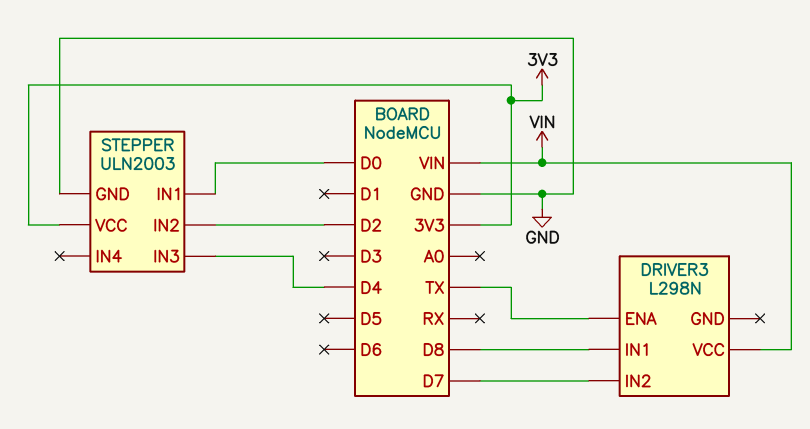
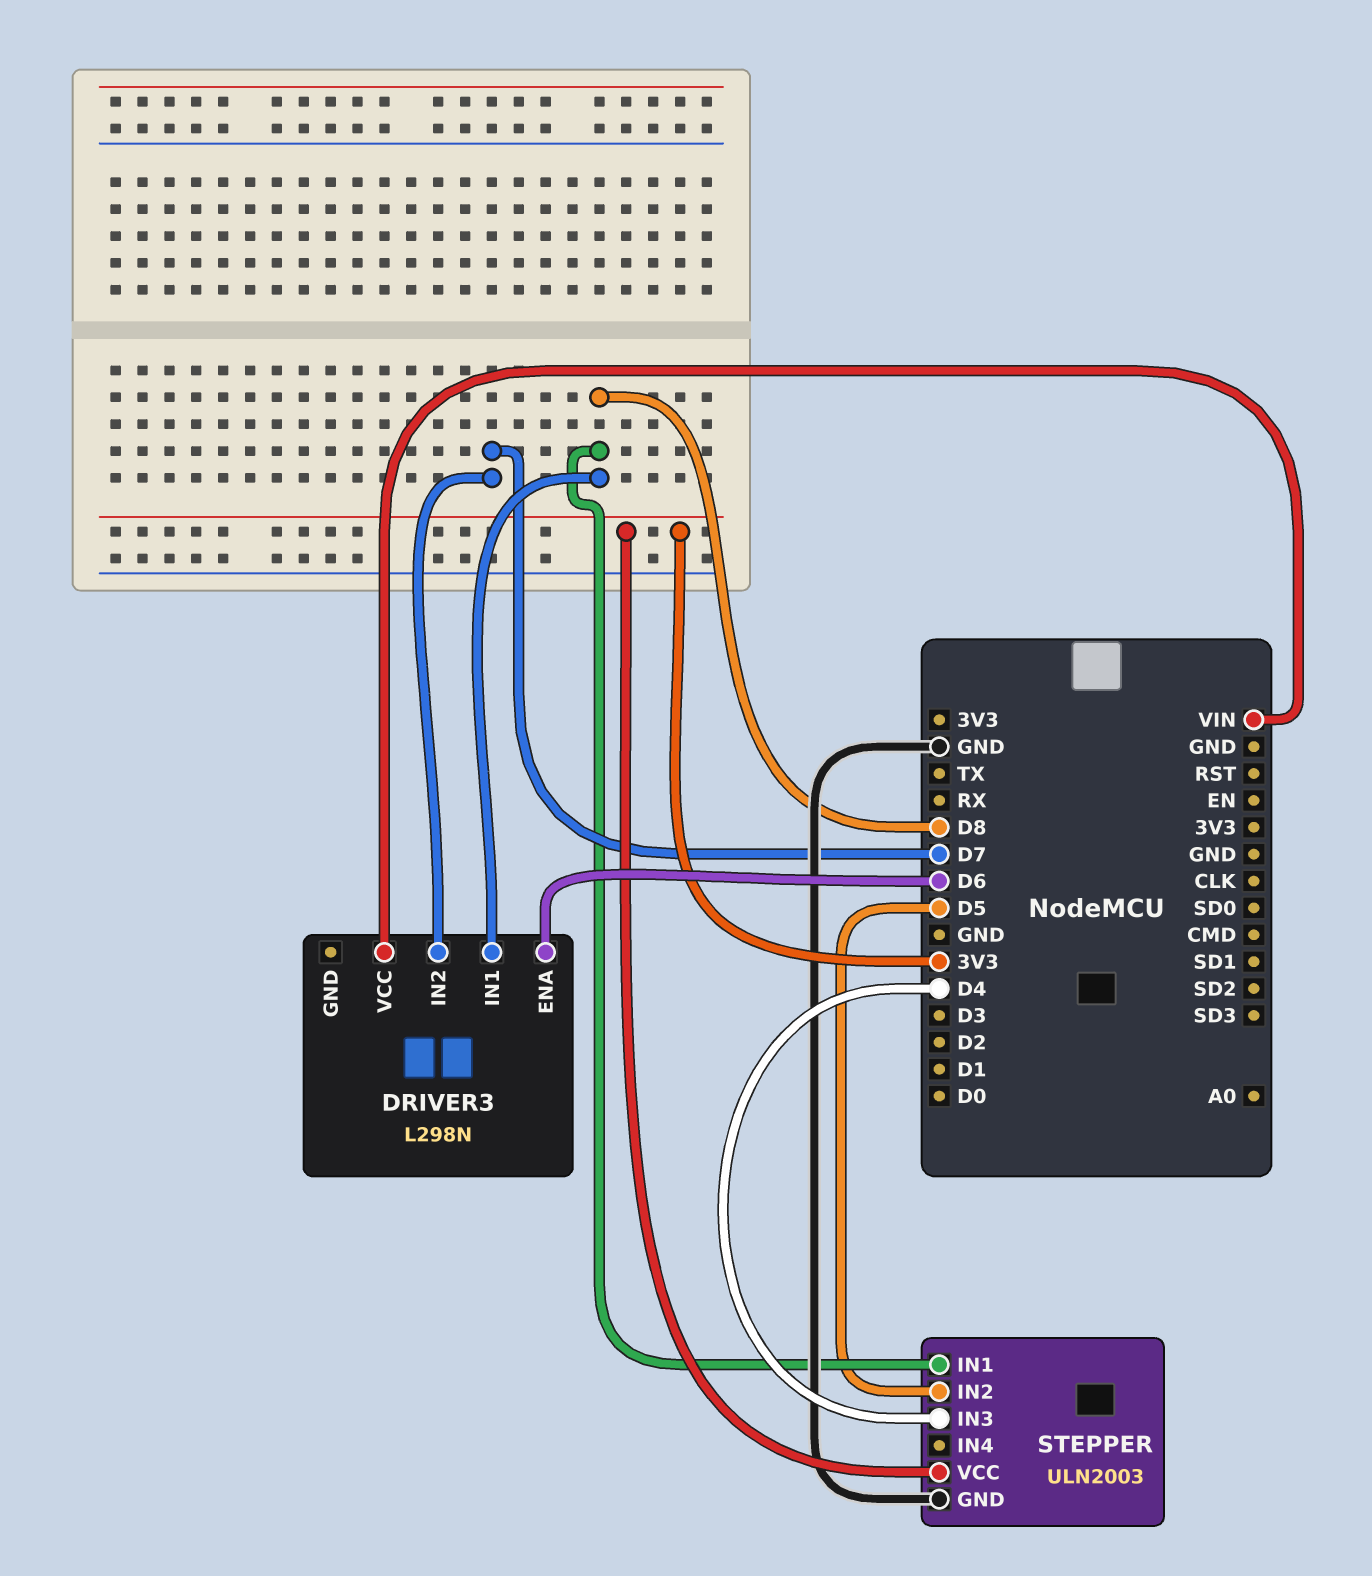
DRIVER3 pin ENA: TX -> D6
STEPPER pin IN1: D0 -> D8
STEPPER pin IN2: D2 -> D5

